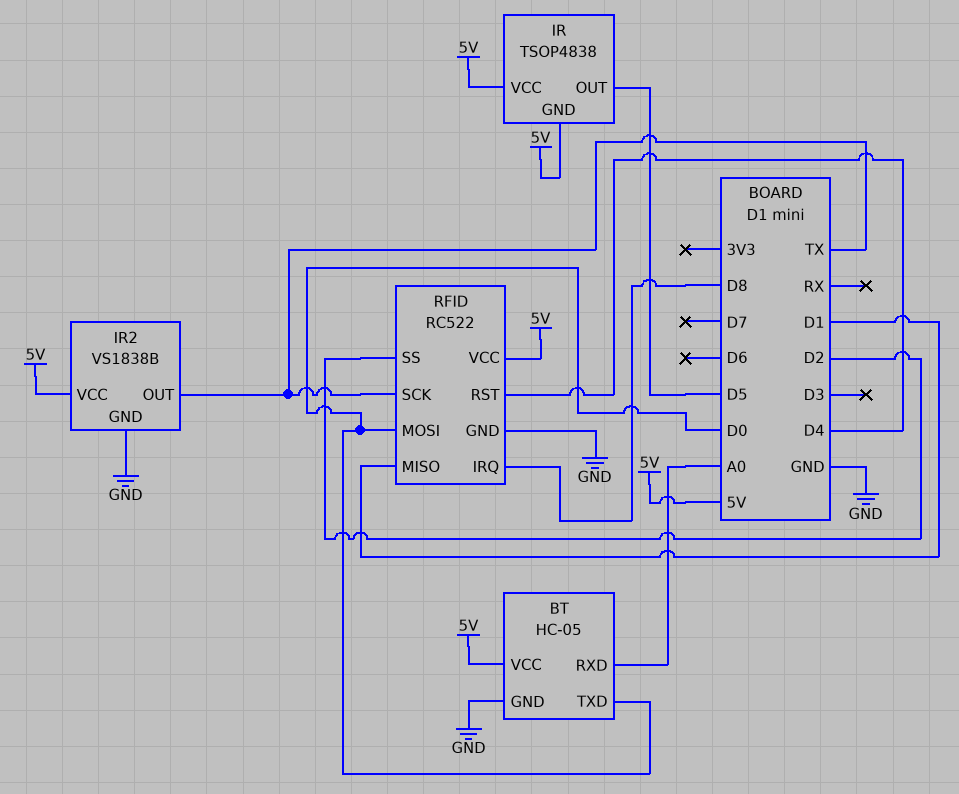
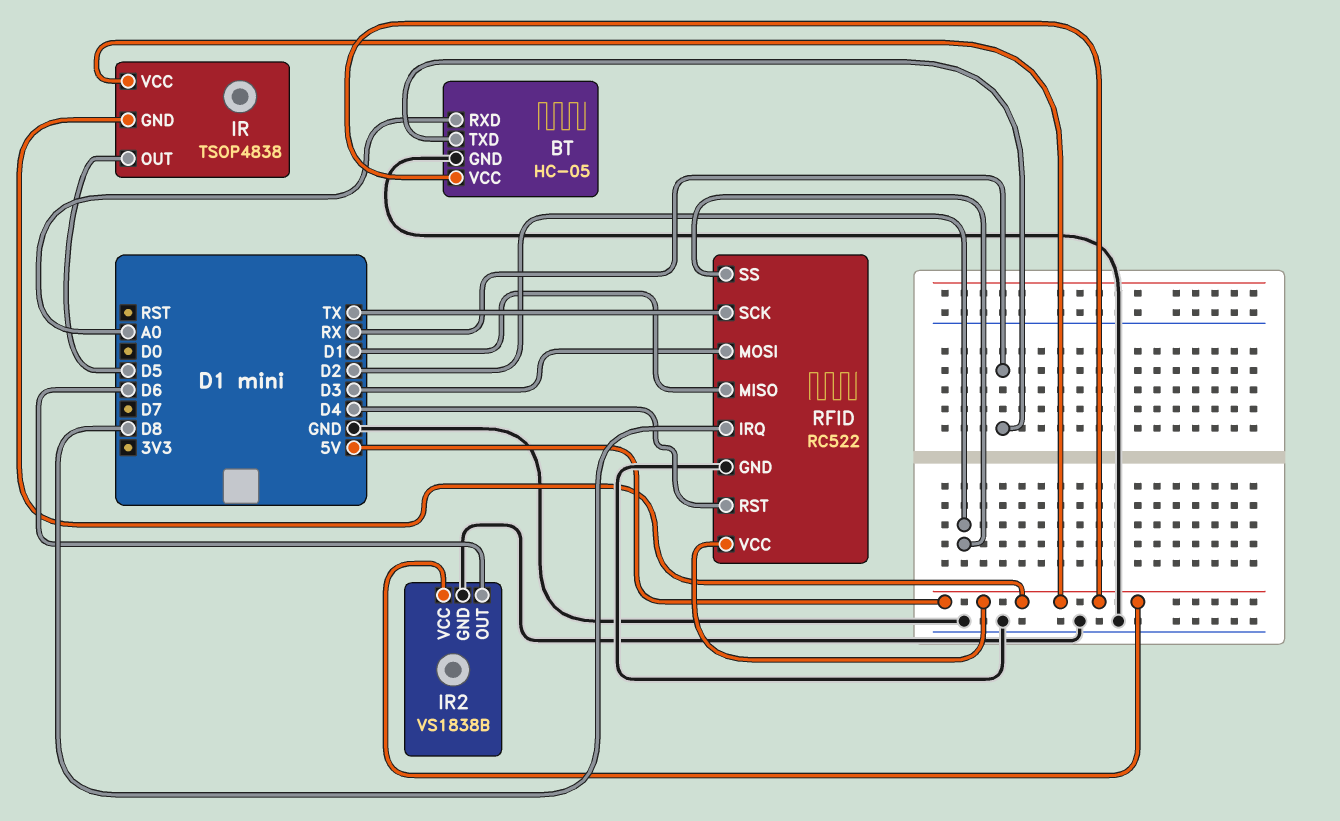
BT pin TXD: D0 -> RX
IR2 pin OUT: TX -> D6
RFID pin MOSI: D0 -> D3

